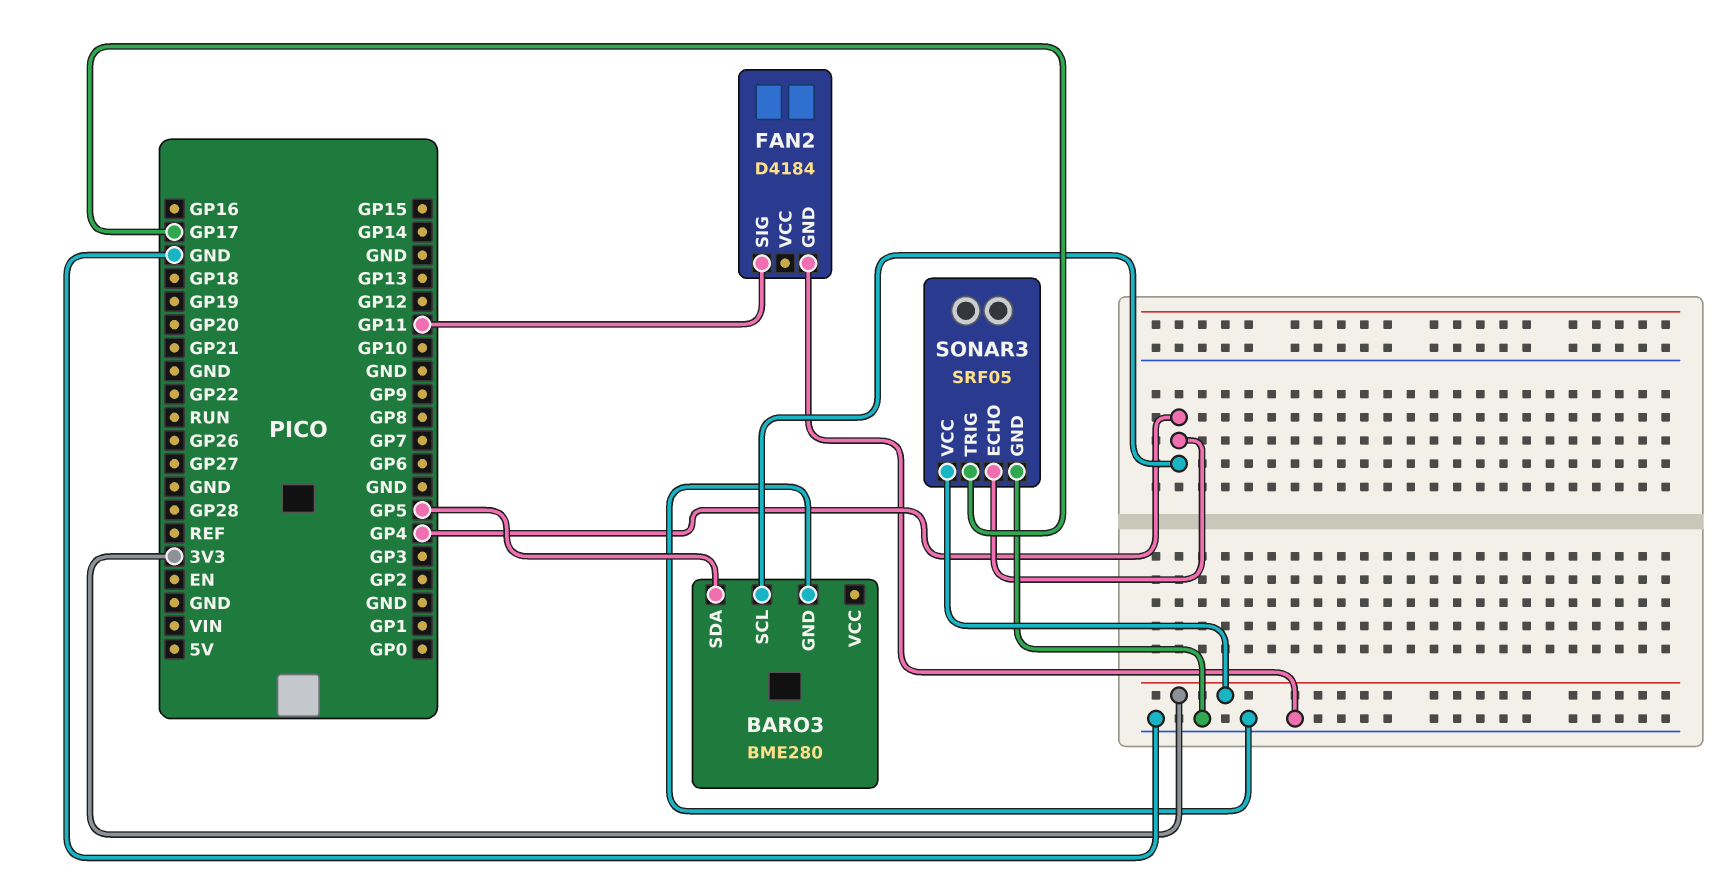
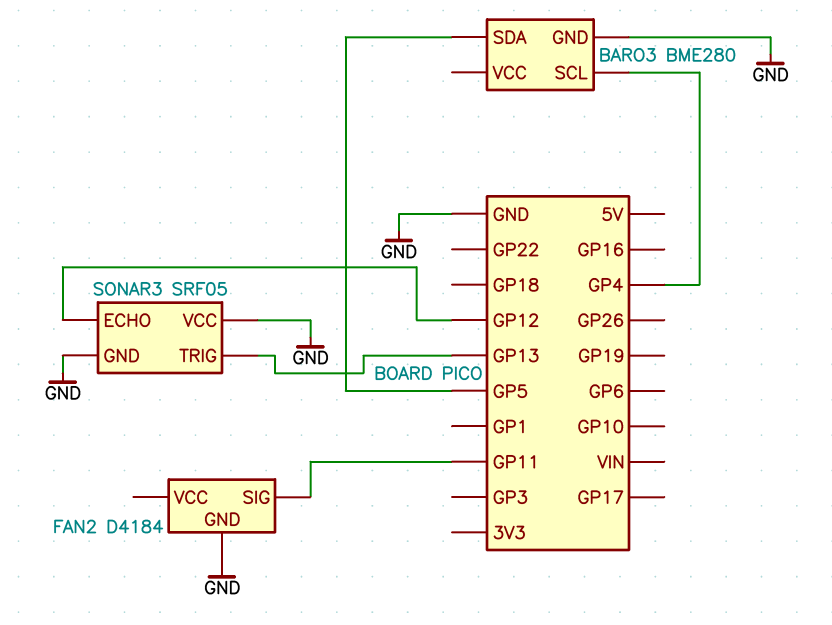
SONAR3 pin ECHO: GP4 -> GP12
SONAR3 pin TRIG: GP17 -> GP13
SONAR3 pin VCC: 3V3 -> GND

